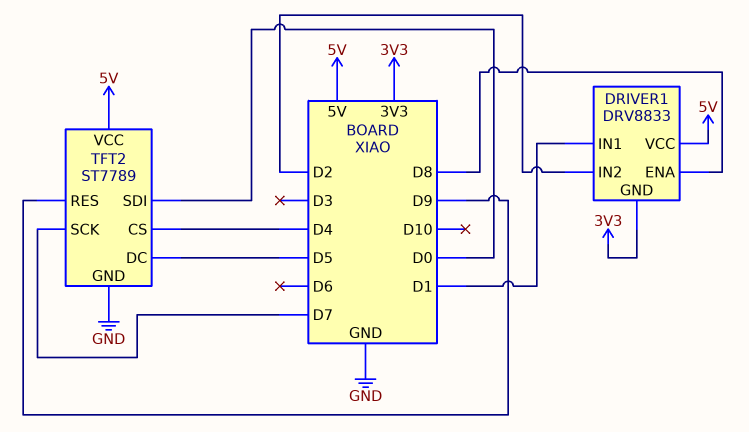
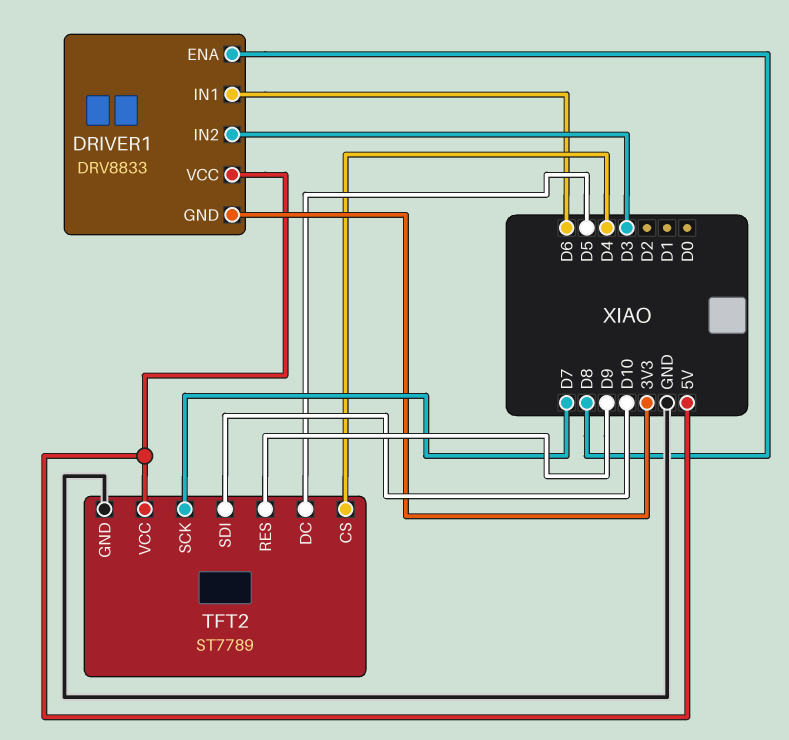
DRIVER1 pin IN1: D1 -> D6
DRIVER1 pin IN2: D2 -> D3
TFT2 pin SDI: D0 -> D10

